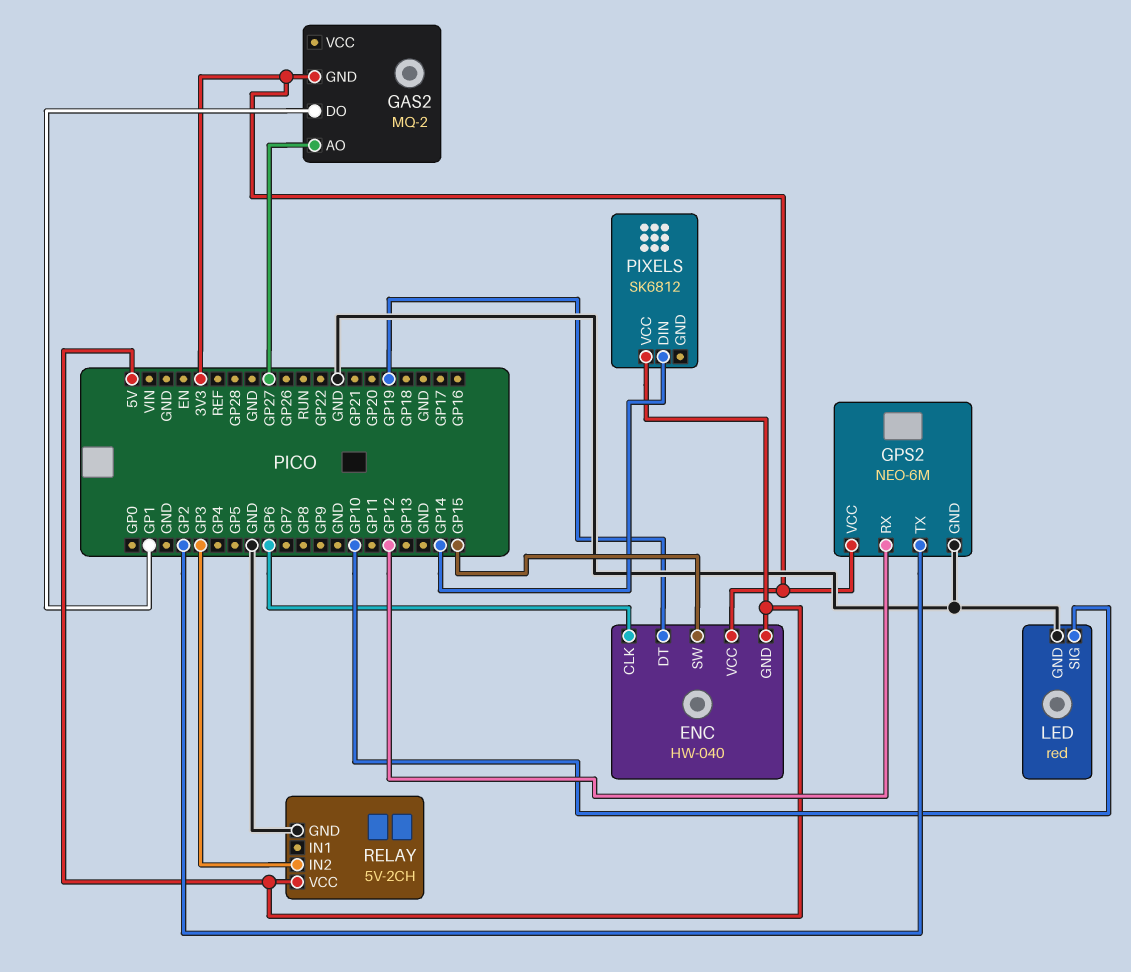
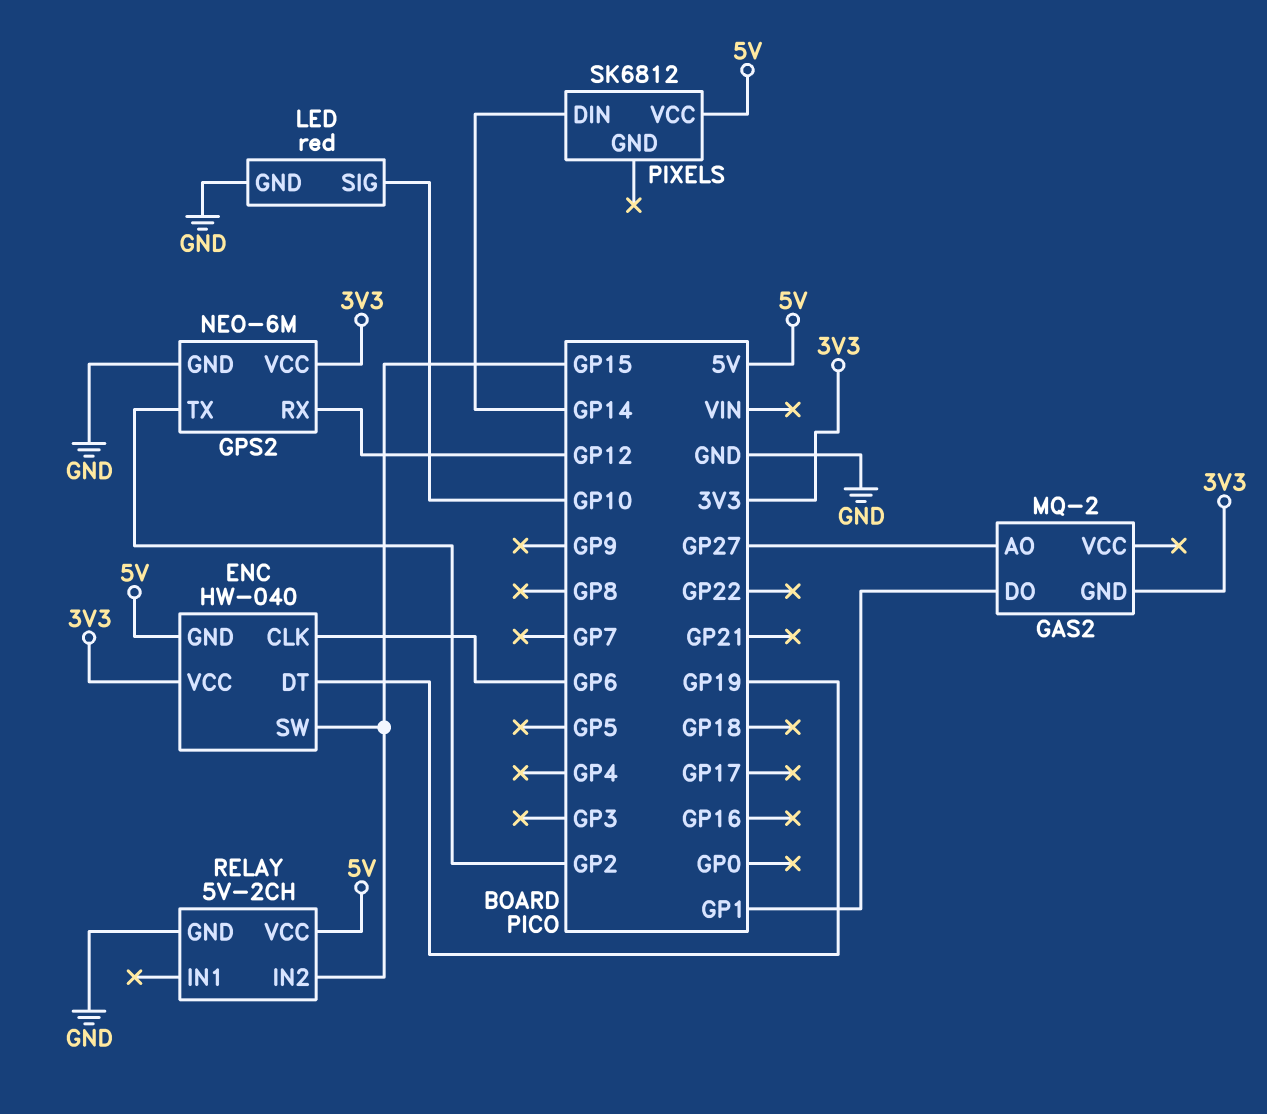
RELAY pin IN2: GP3 -> GP15

